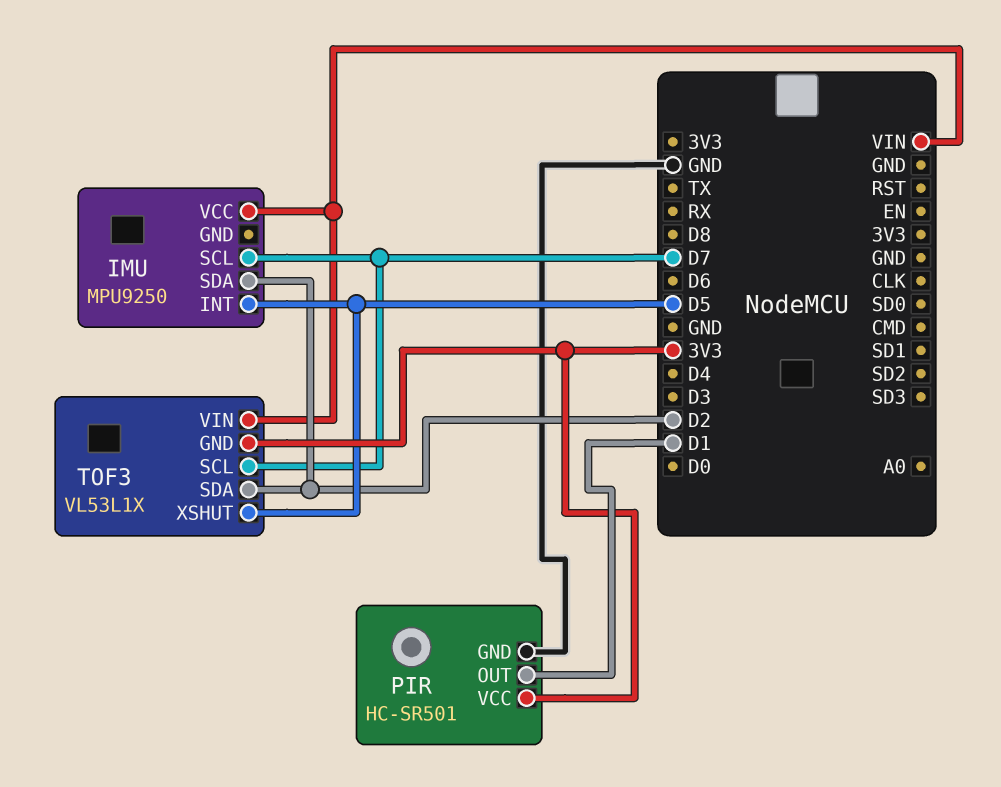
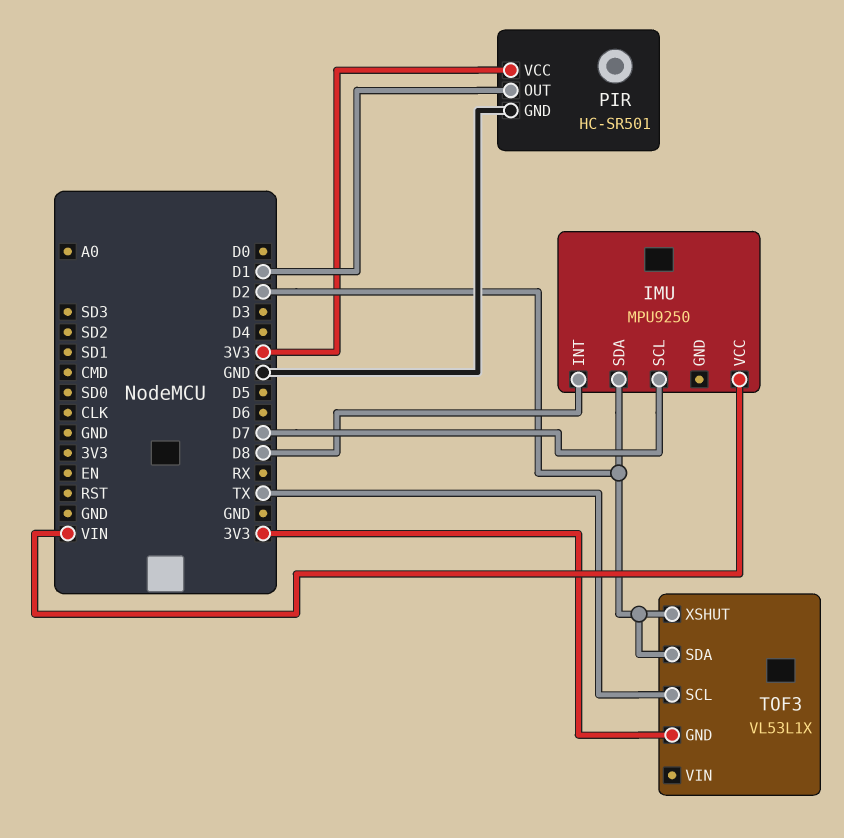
IMU pin INT: D5 -> D8
TOF3 pin SCL: D7 -> TX
TOF3 pin VIN: VIN -> none
TOF3 pin XSHUT: D5 -> D2

